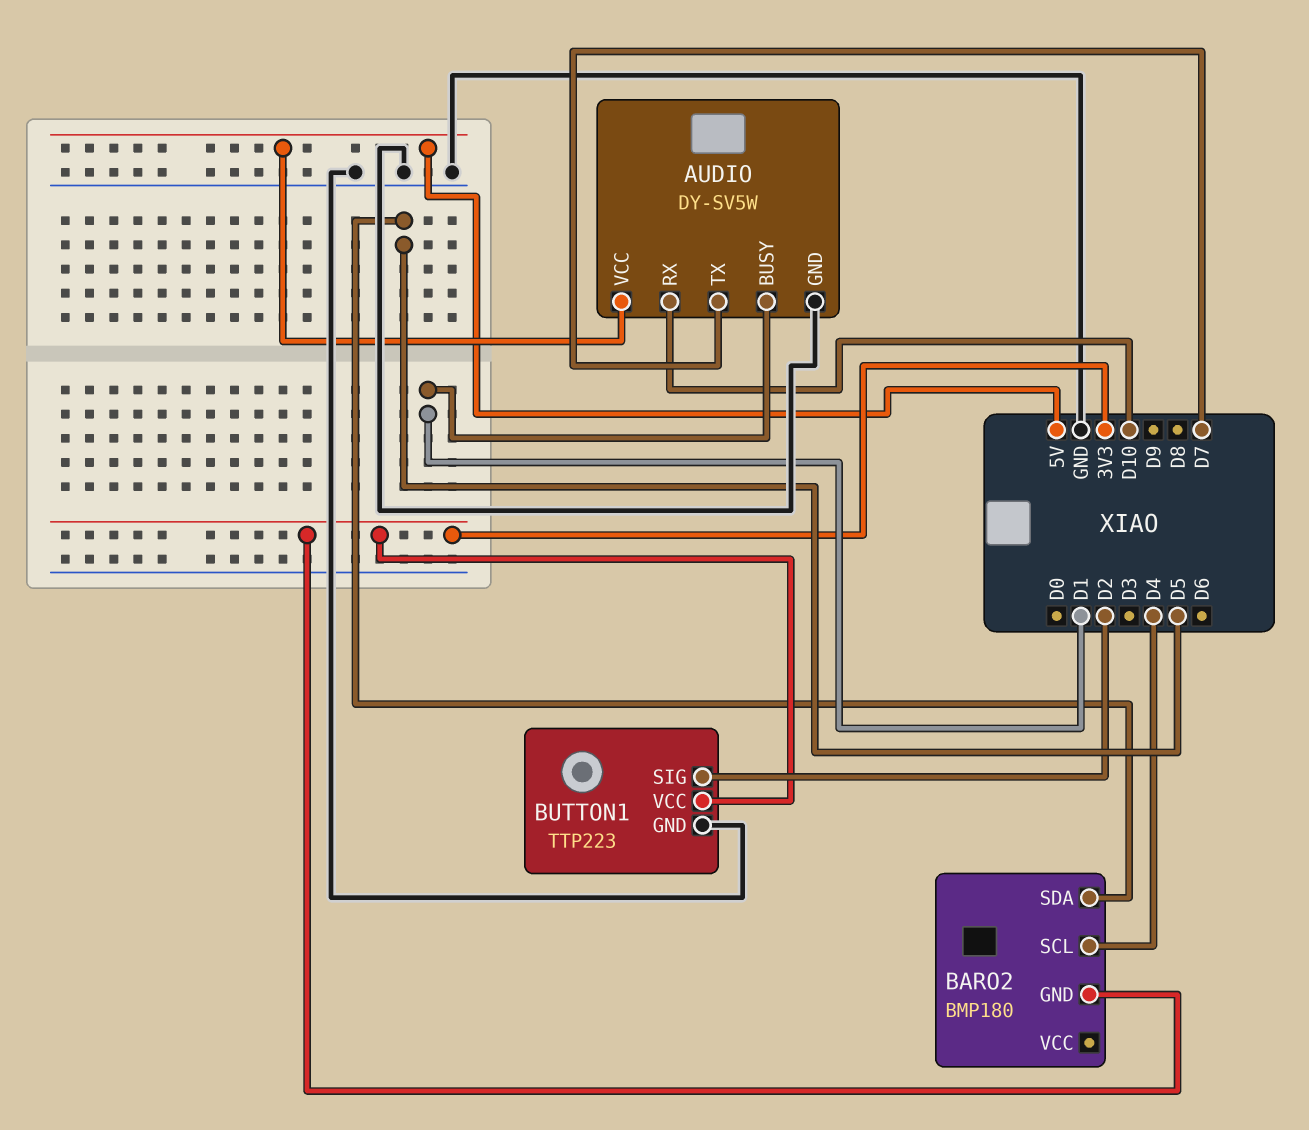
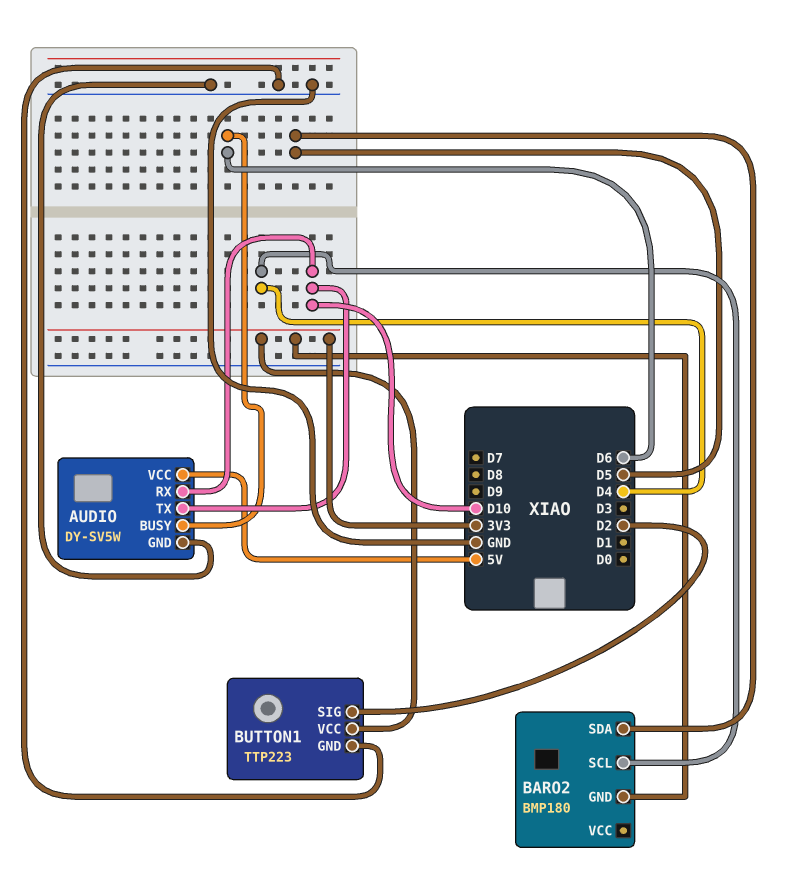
AUDIO pin BUSY: D1 -> D6
AUDIO pin TX: D7 -> D10

